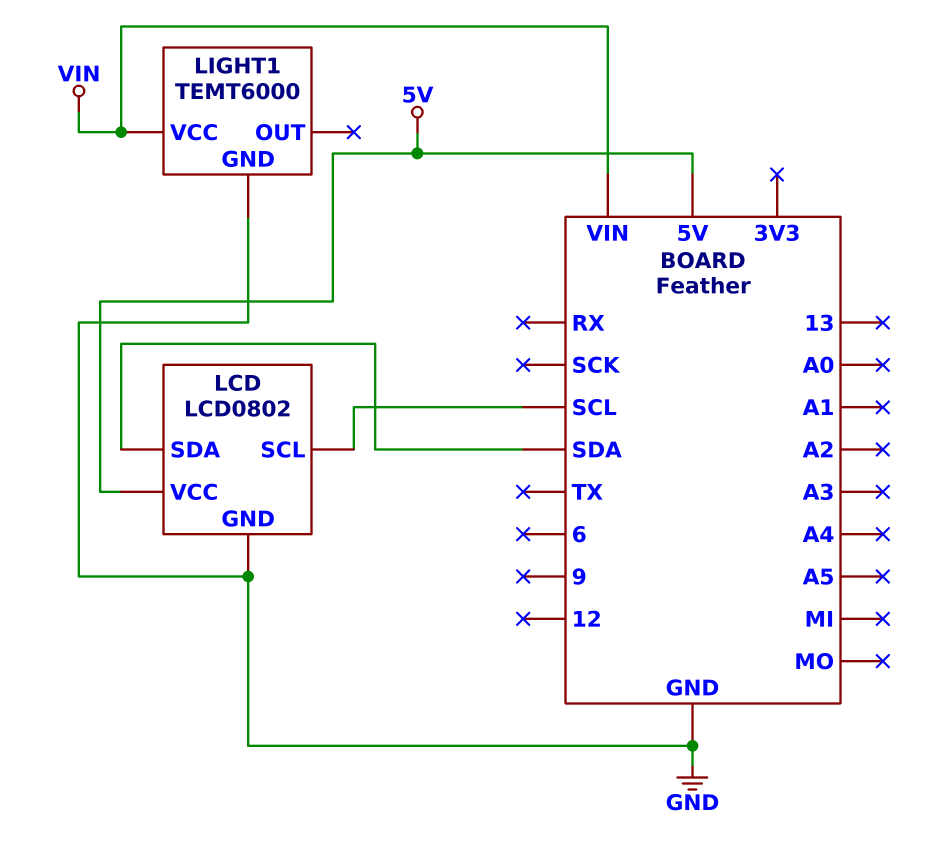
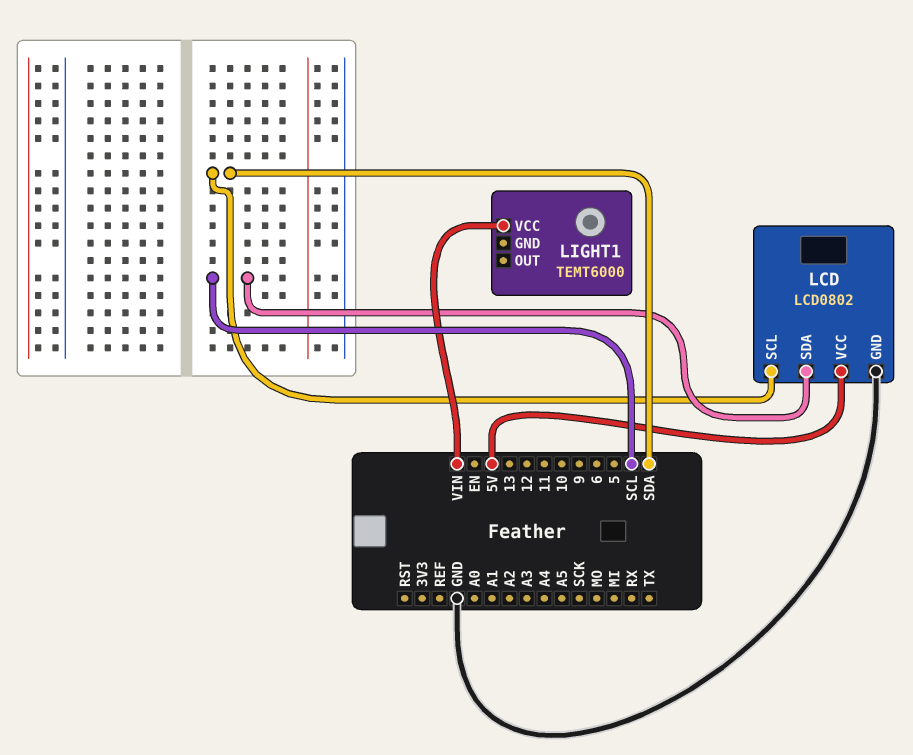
LCD pin SCL: SCL -> SDA
LCD pin SDA: SDA -> SCL
LIGHT1 pin GND: GND -> none

